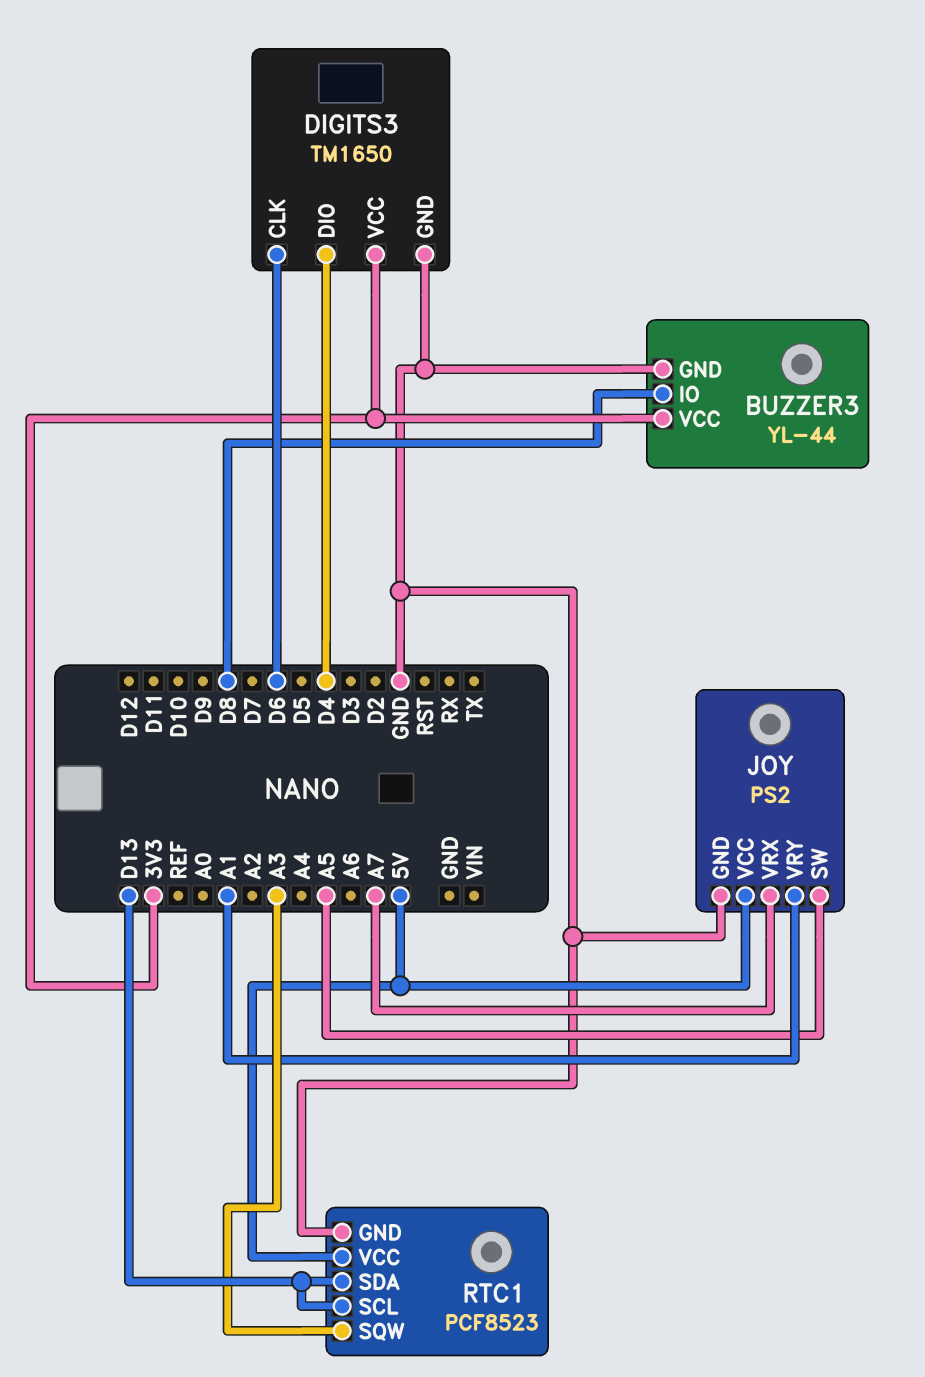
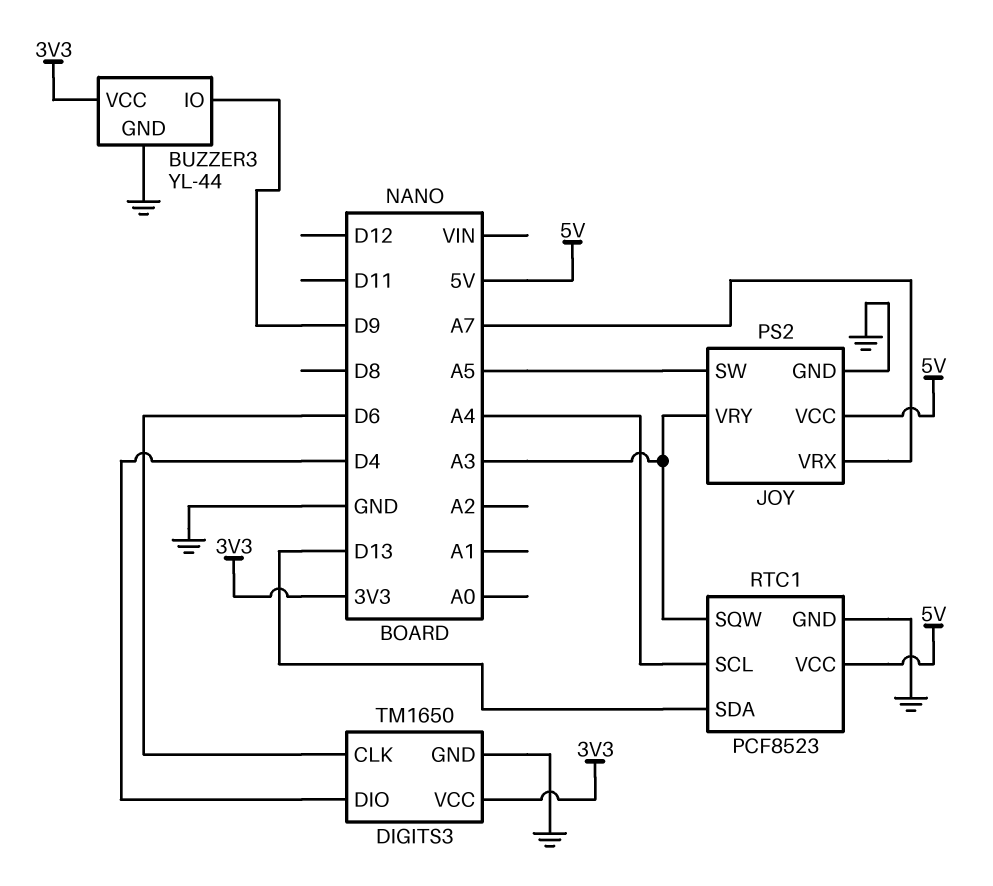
BUZZER3 pin IO: D8 -> D9
JOY pin VRY: A1 -> A3
RTC1 pin SCL: D13 -> A4

